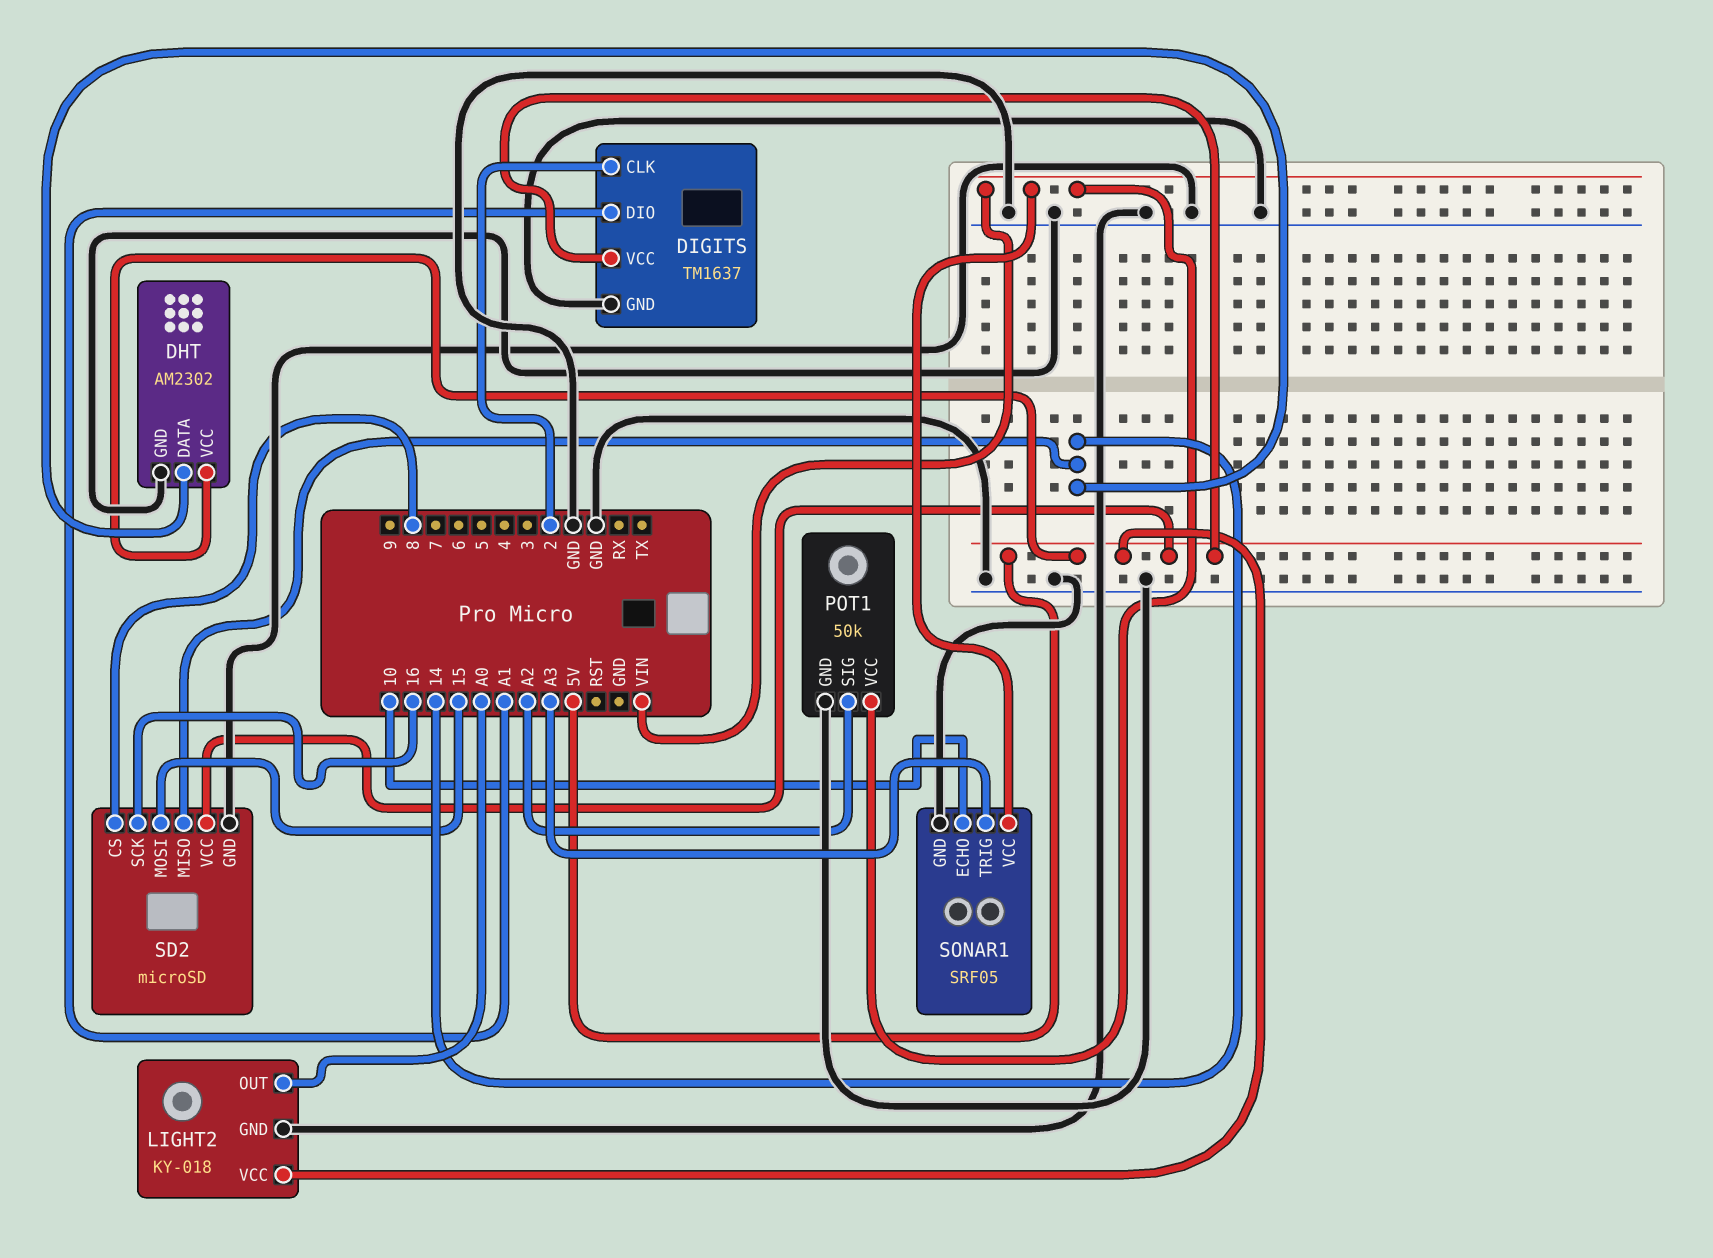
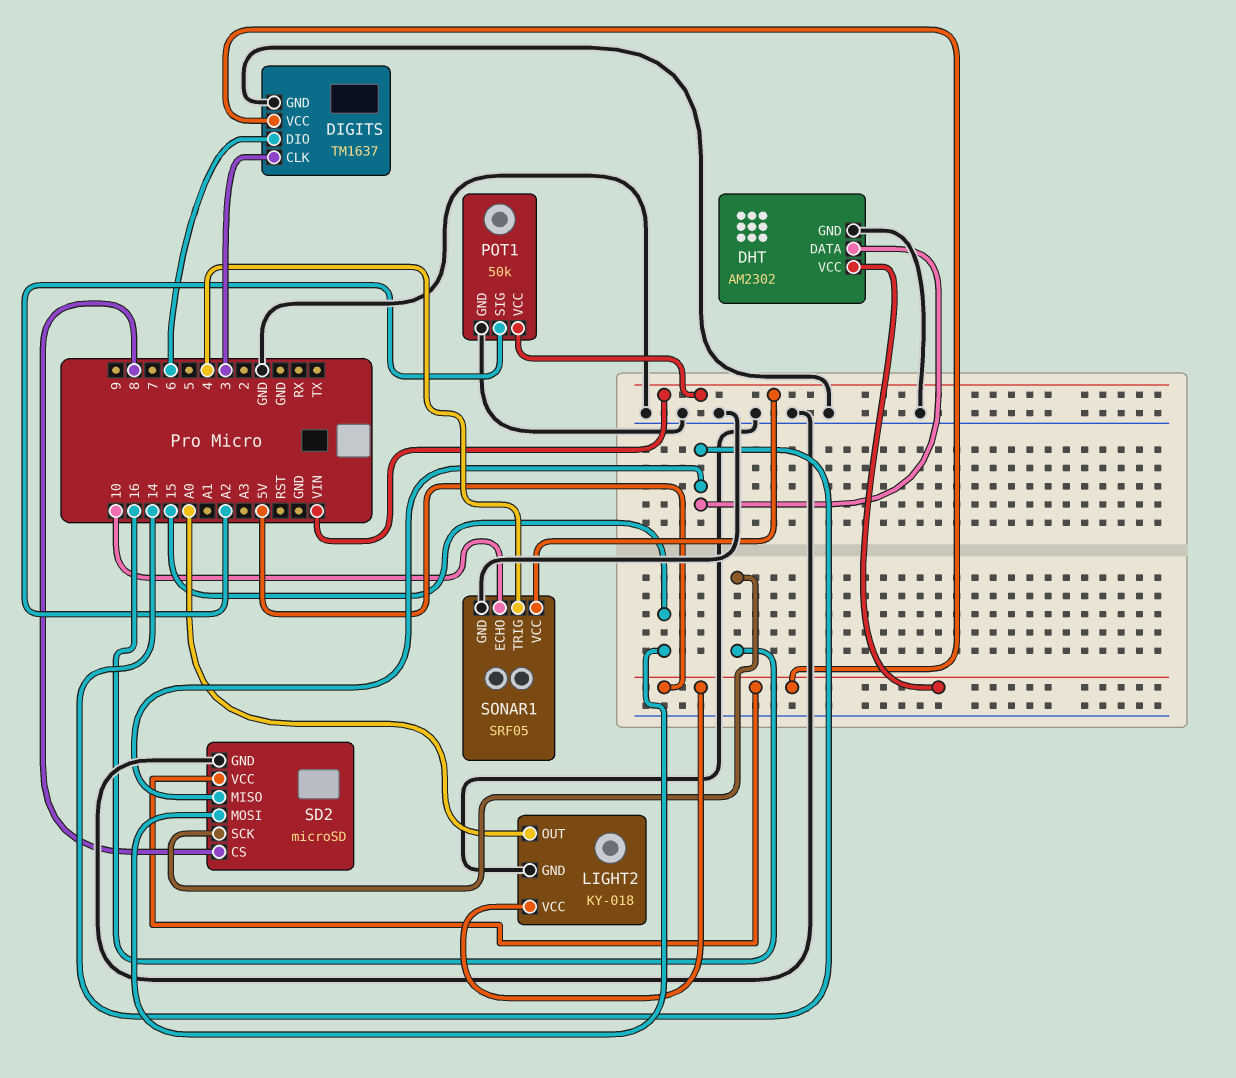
DIGITS pin CLK: 2 -> 3
DIGITS pin DIO: A1 -> 6
SONAR1 pin TRIG: A3 -> 4

